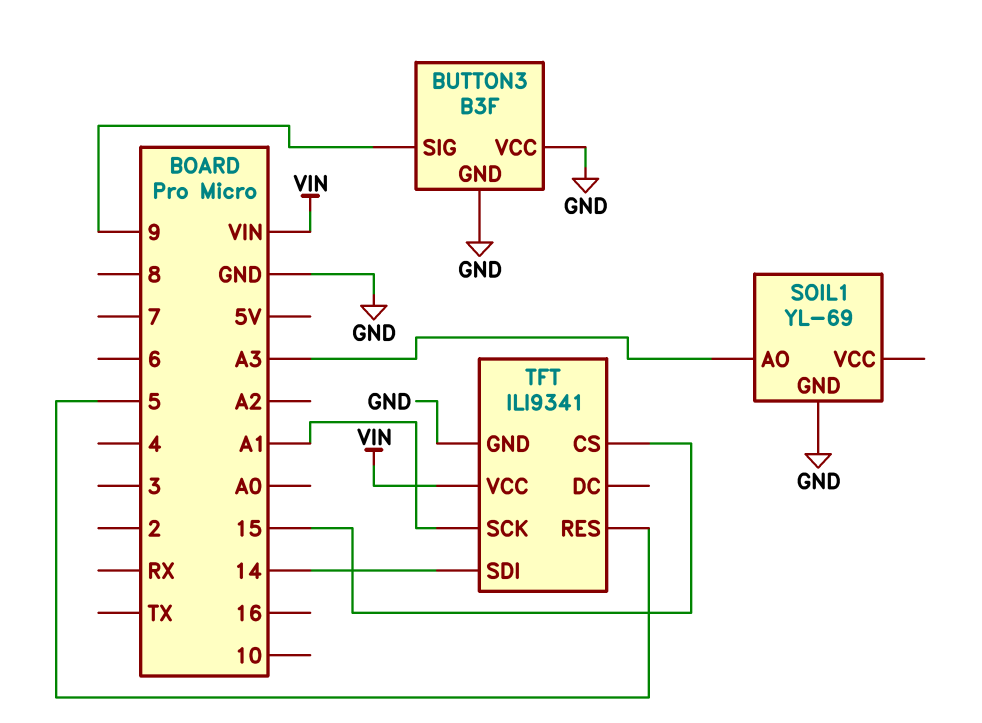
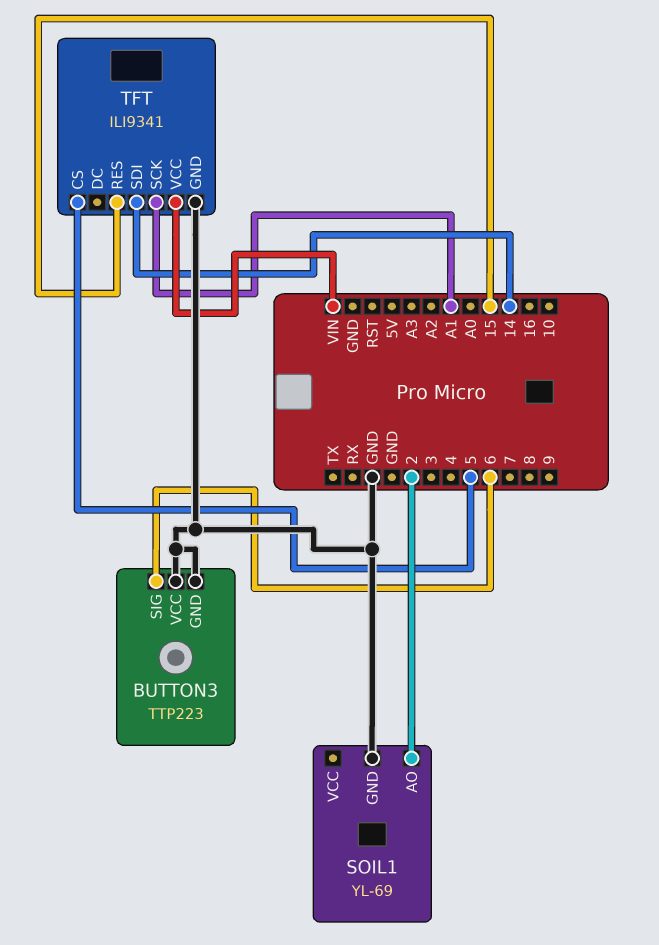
BUTTON3: B3F -> TTP223
BUTTON3 pin SIG: 9 -> 6
SOIL1 pin AO: A3 -> 2
TFT pin CS: 15 -> 5
TFT pin RES: 5 -> 15

